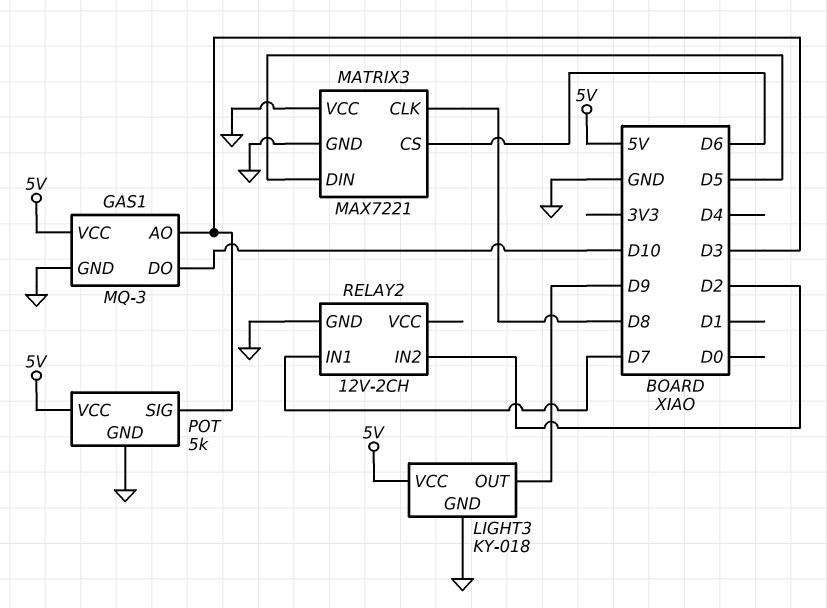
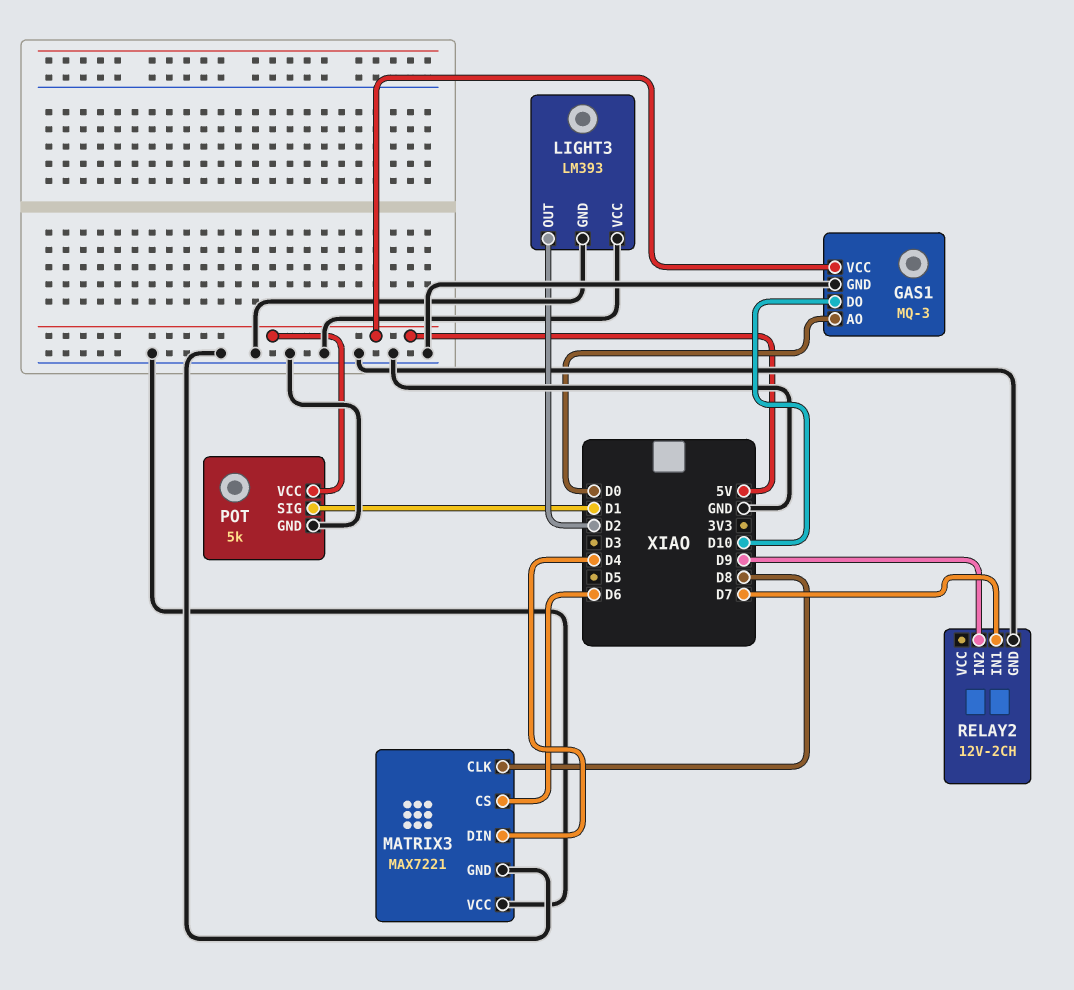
GAS1 pin AO: D3 -> D0
LIGHT3: KY-018 -> LM393
LIGHT3 pin OUT: D9 -> D2
LIGHT3 pin VCC: 5V -> GND
MATRIX3 pin DIN: D5 -> D4
POT pin SIG: D3 -> D1
RELAY2 pin IN2: D2 -> D9

